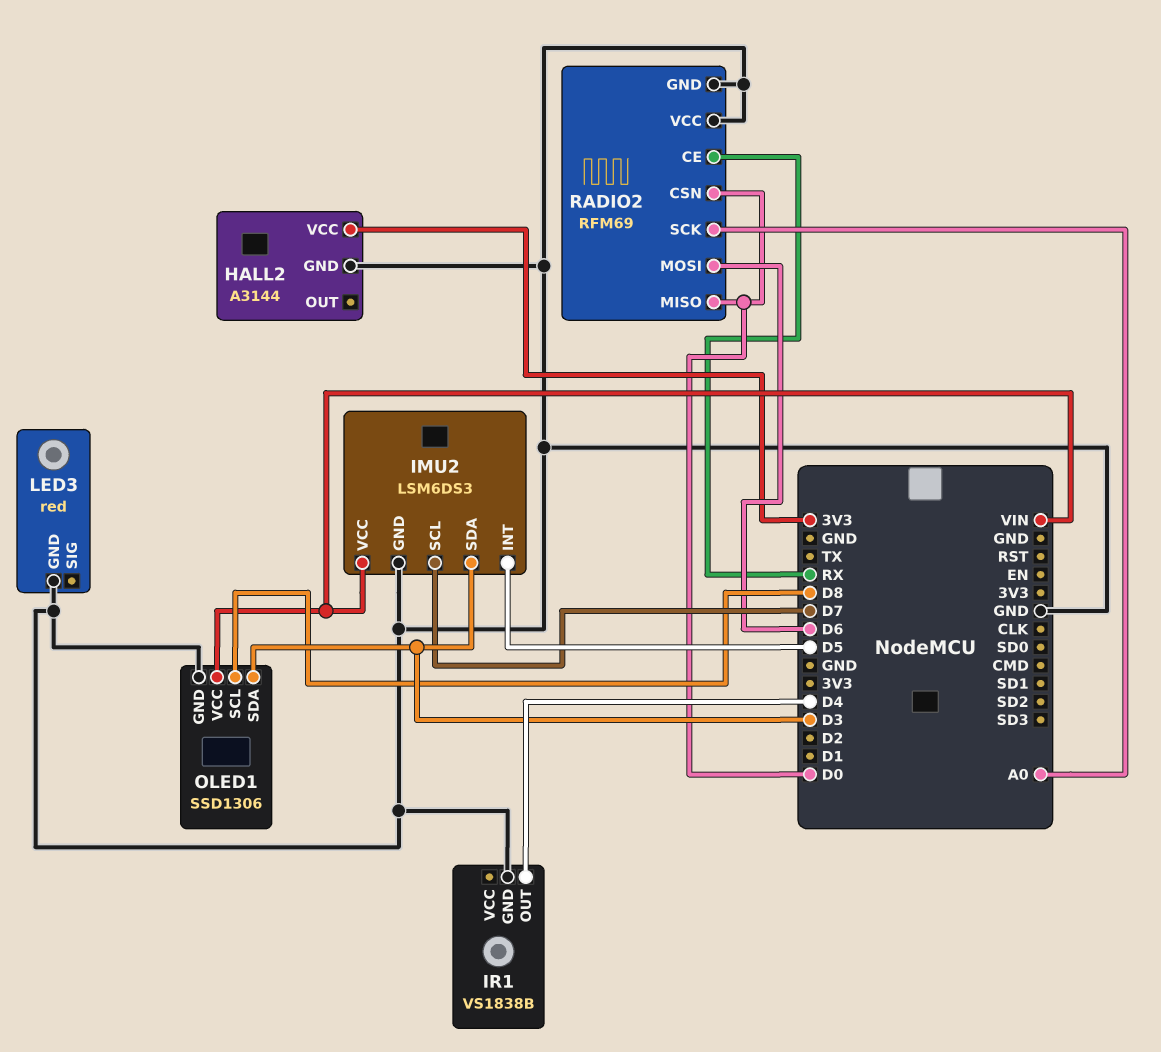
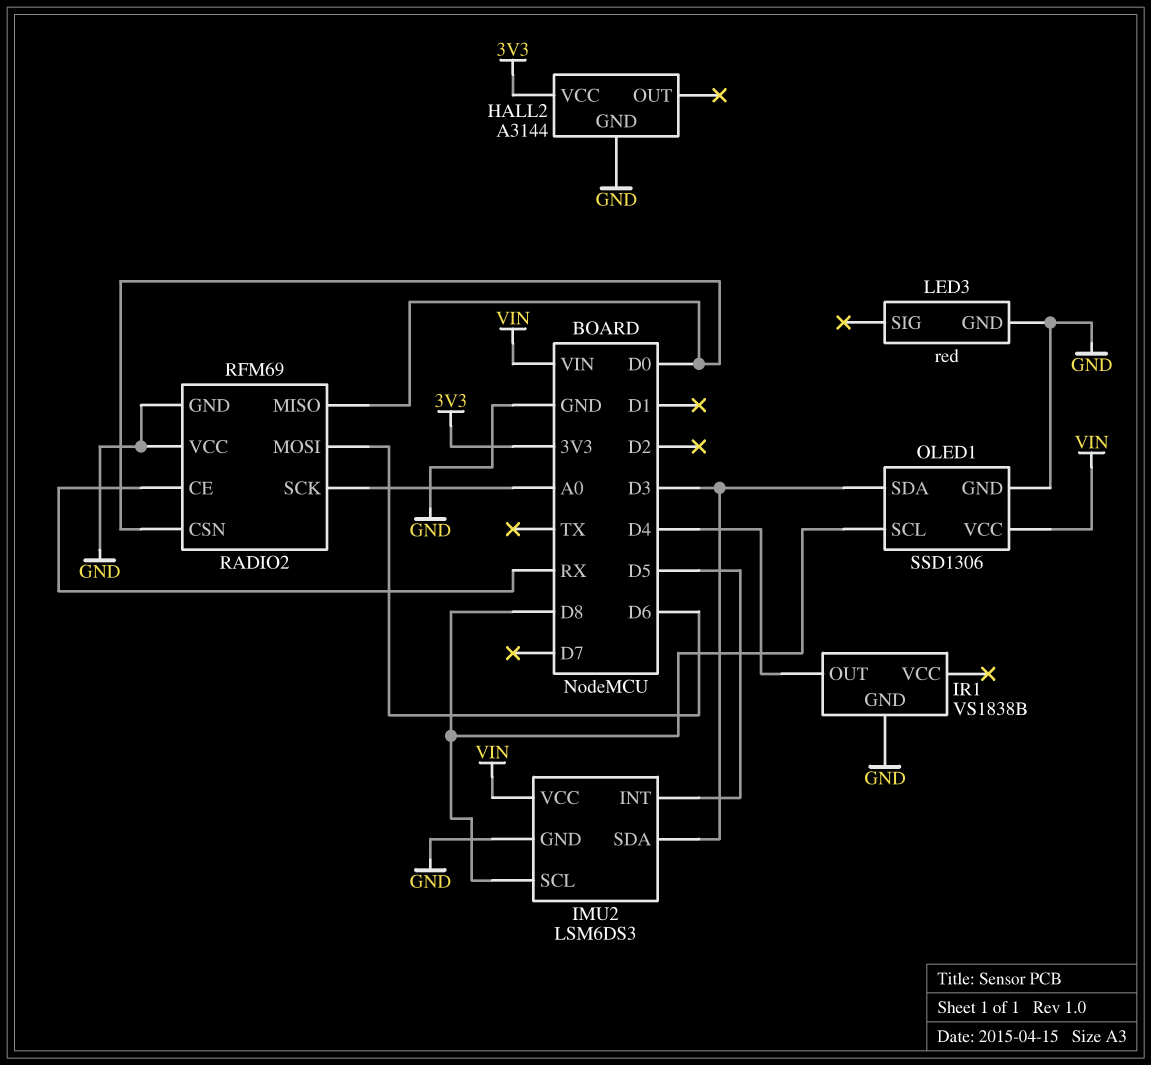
IMU2 pin SCL: D7 -> D8

